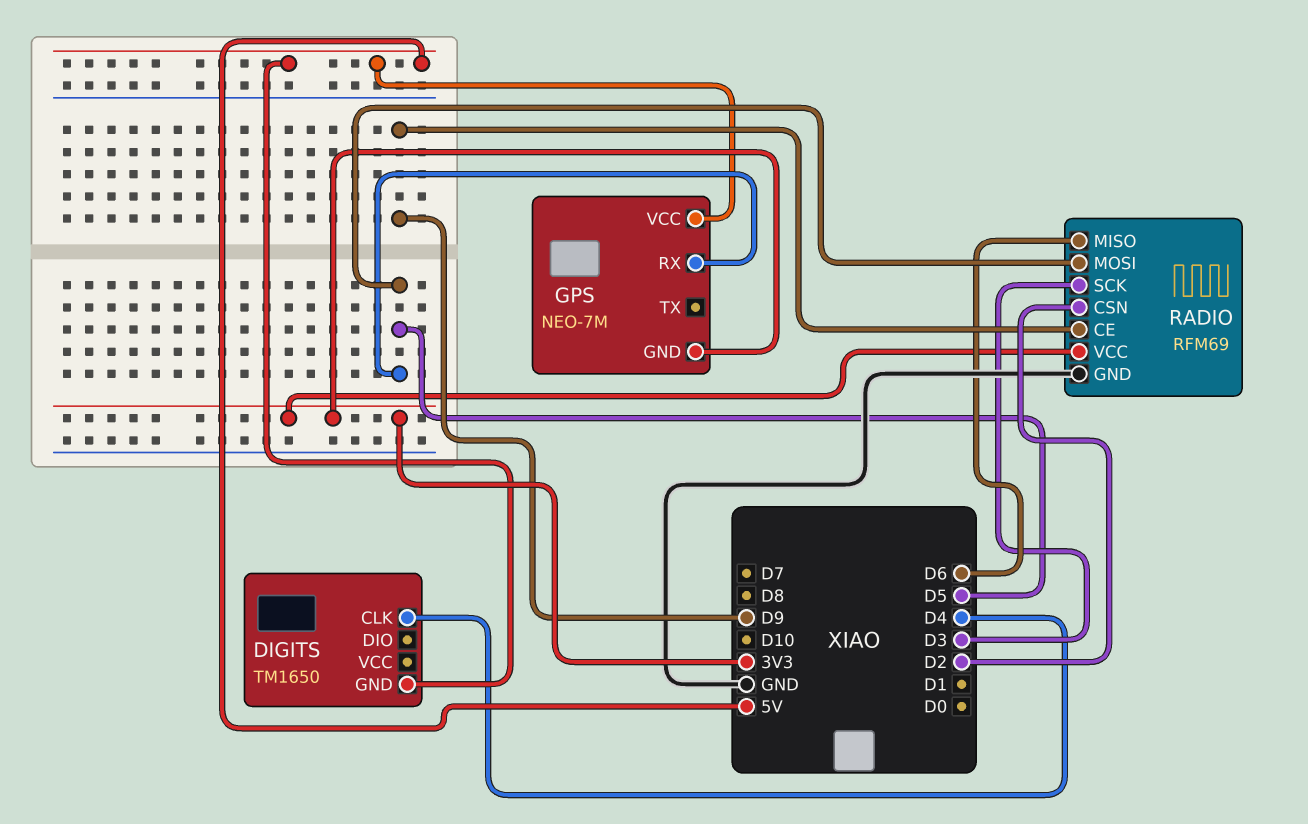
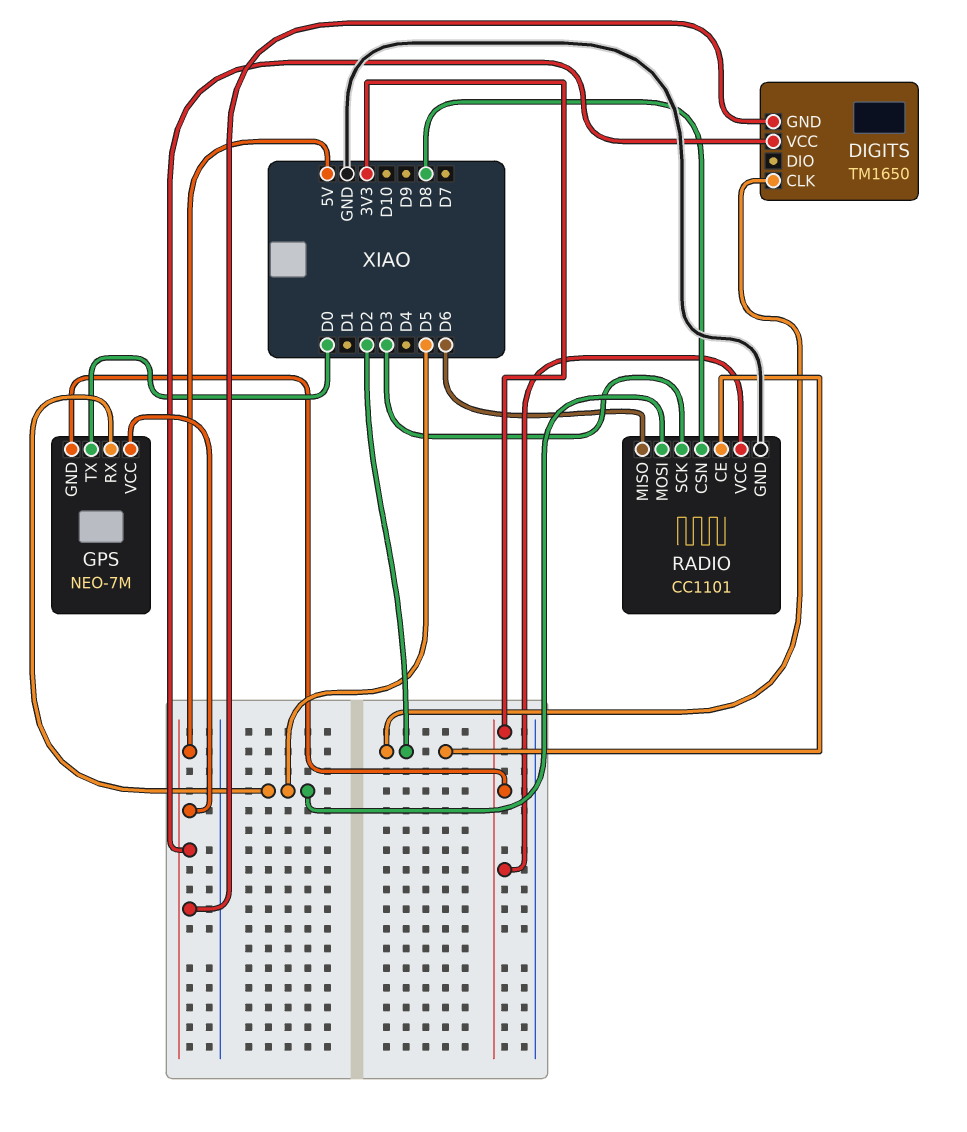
DIGITS pin CLK: D4 -> D2
DIGITS pin VCC: none -> 5V
GPS pin TX: none -> D0
RADIO: RFM69 -> CC1101
RADIO pin CE: D9 -> D2
RADIO pin CSN: D2 -> D8

